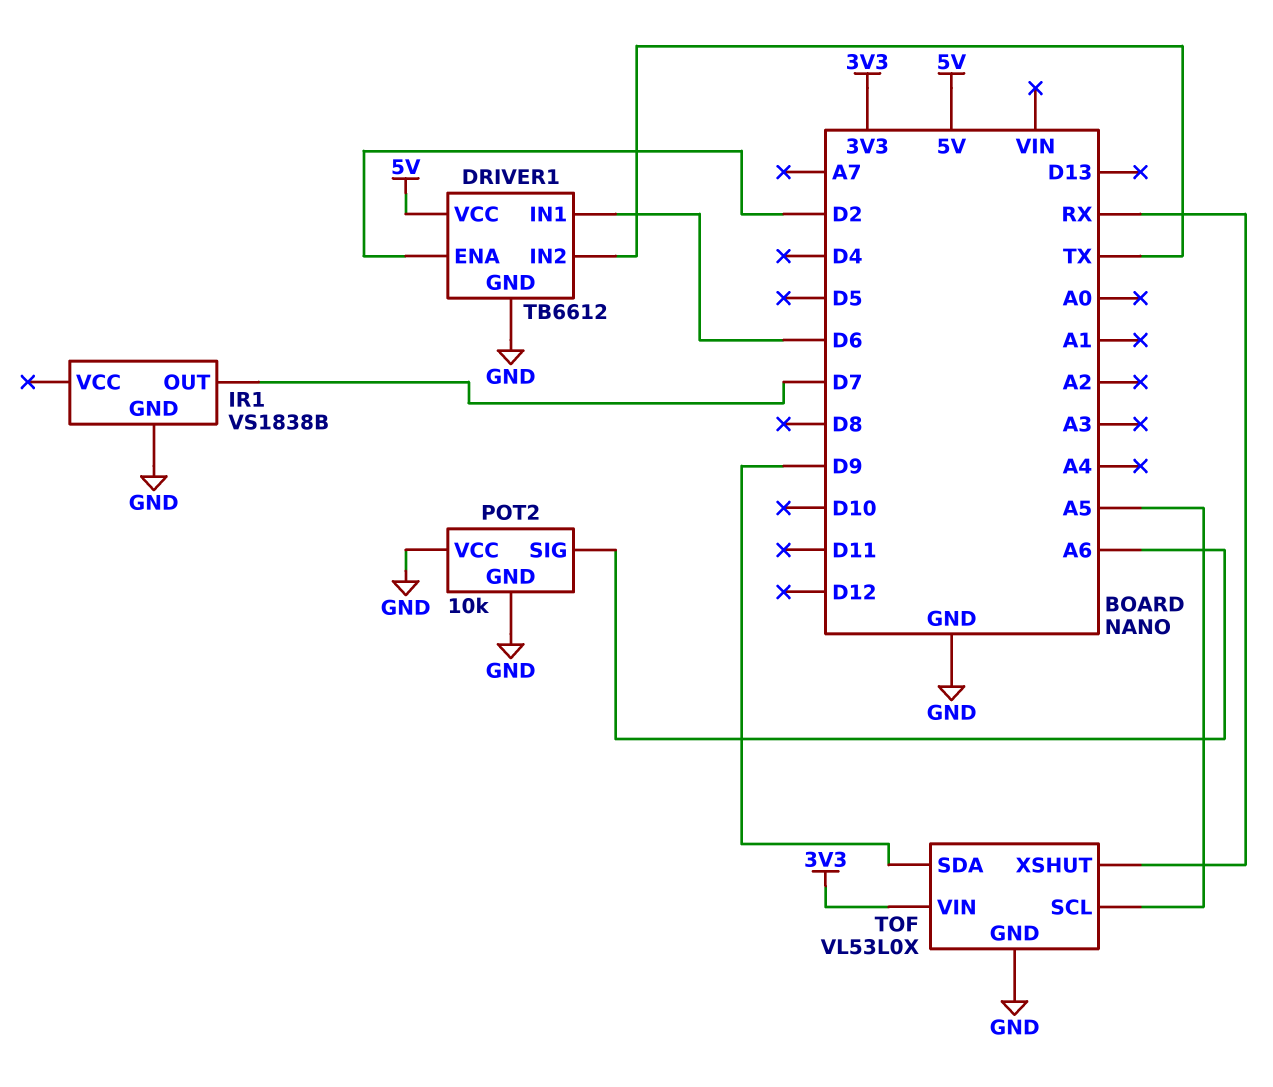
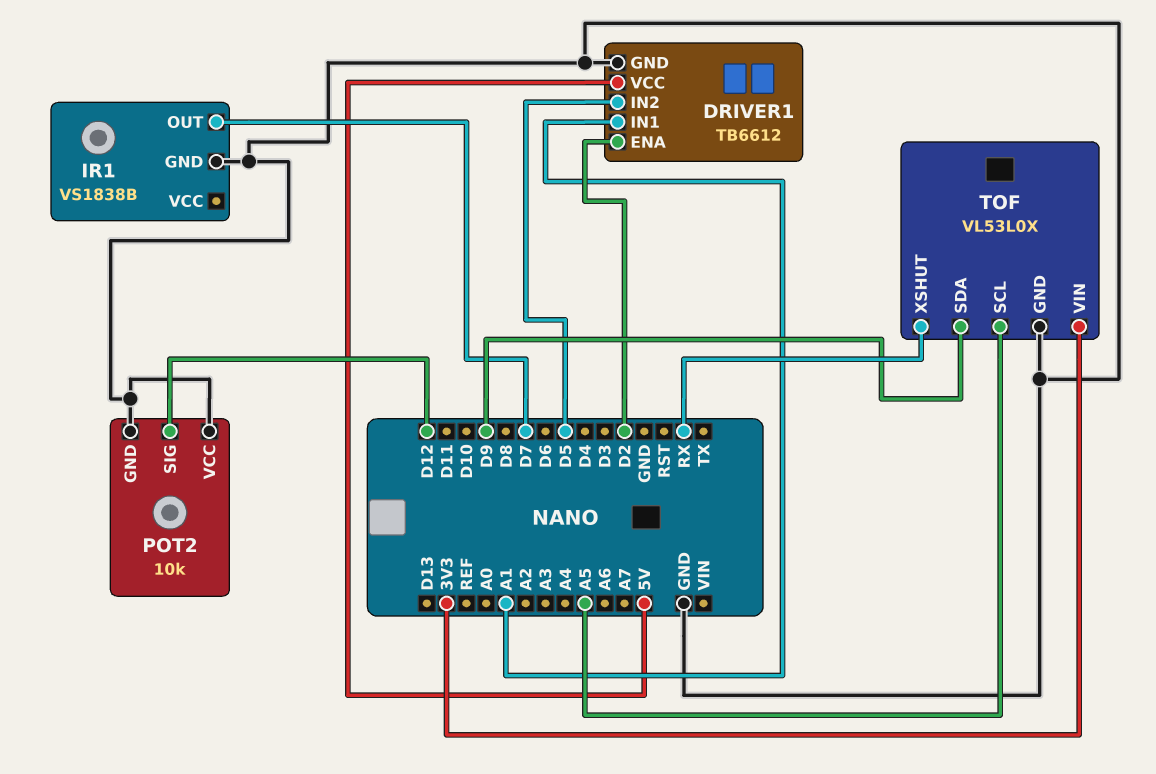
DRIVER1 pin IN1: D6 -> A1
DRIVER1 pin IN2: TX -> D5
POT2 pin SIG: A6 -> D12

